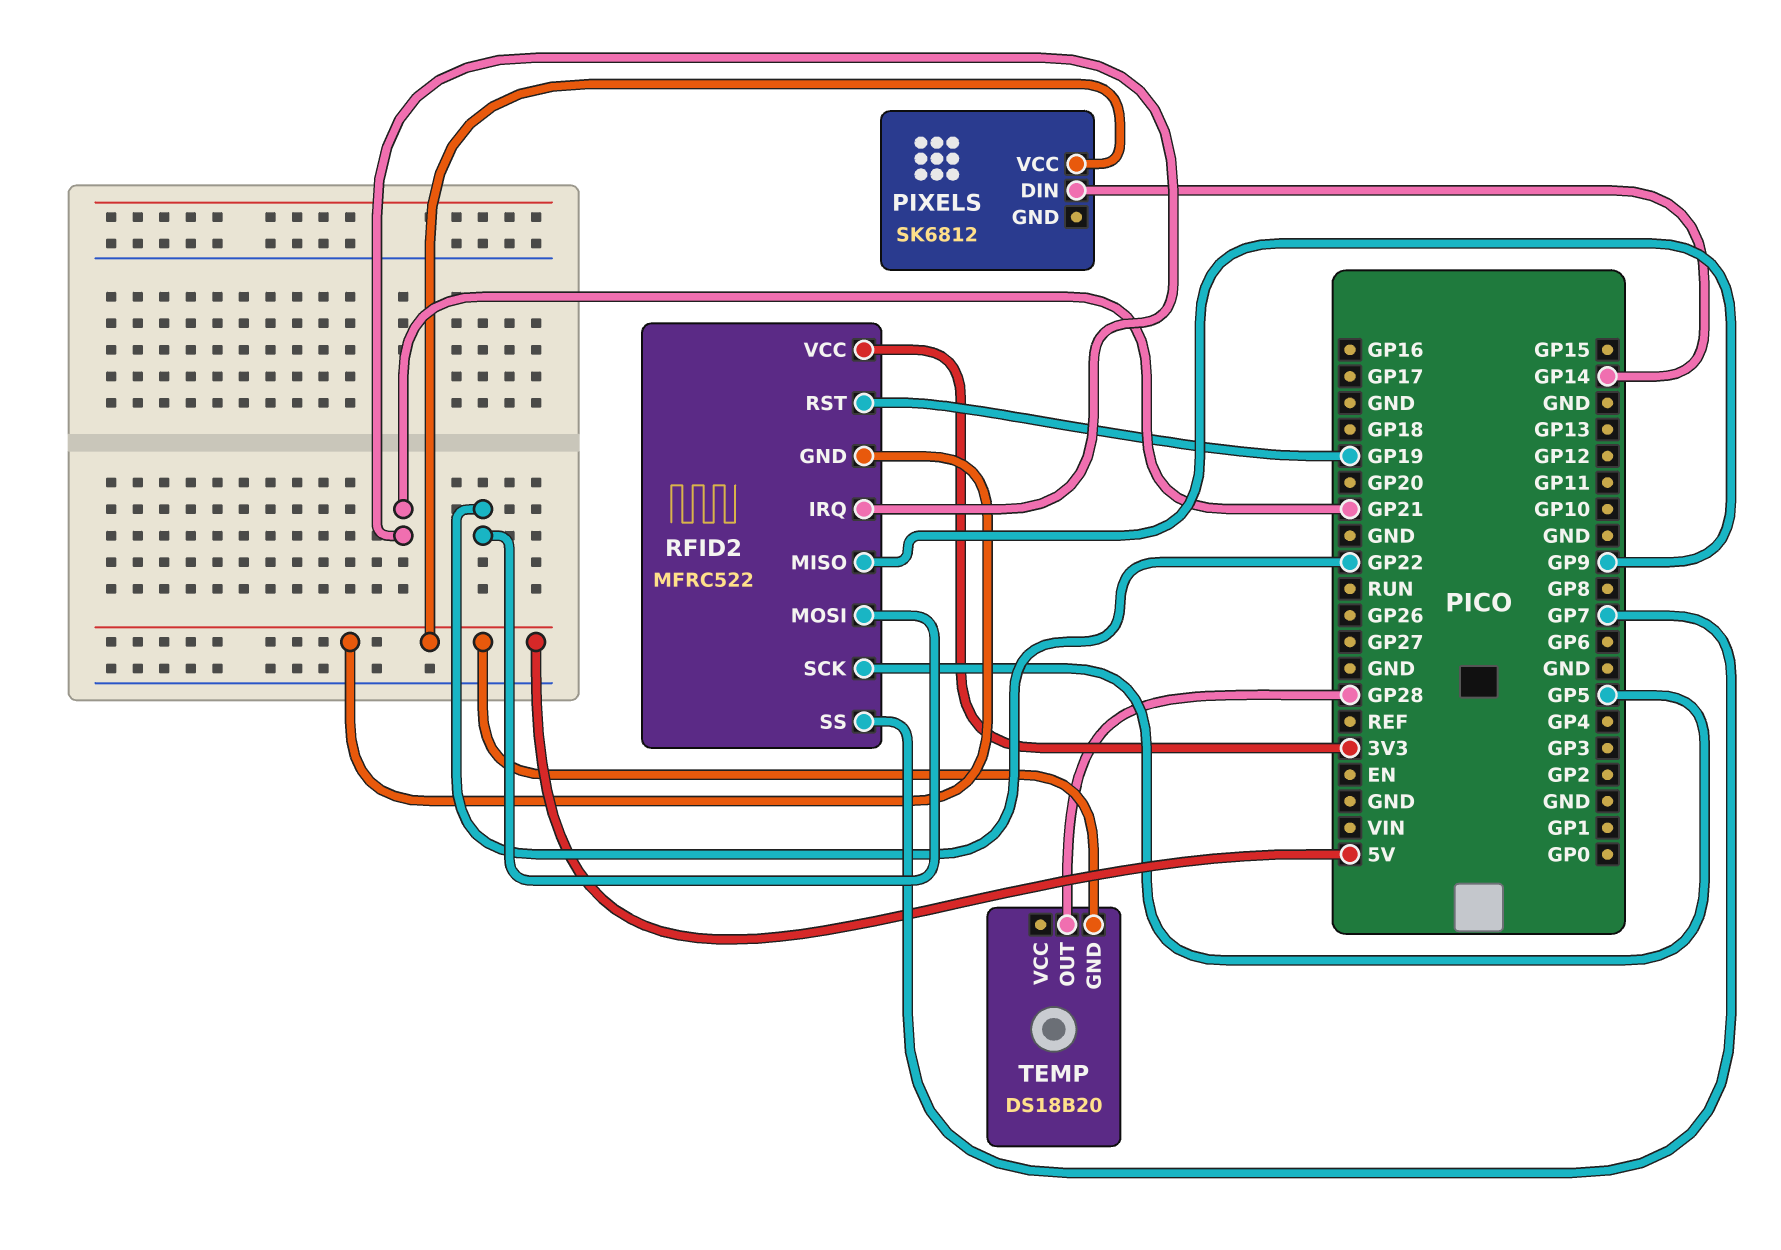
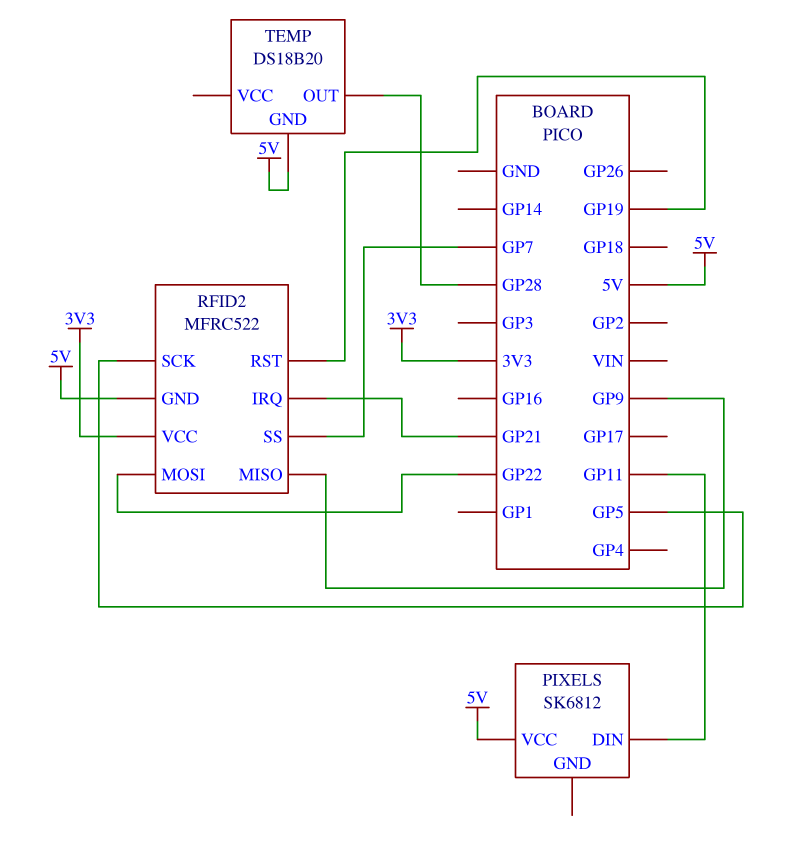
PIXELS pin DIN: GP14 -> GP11

